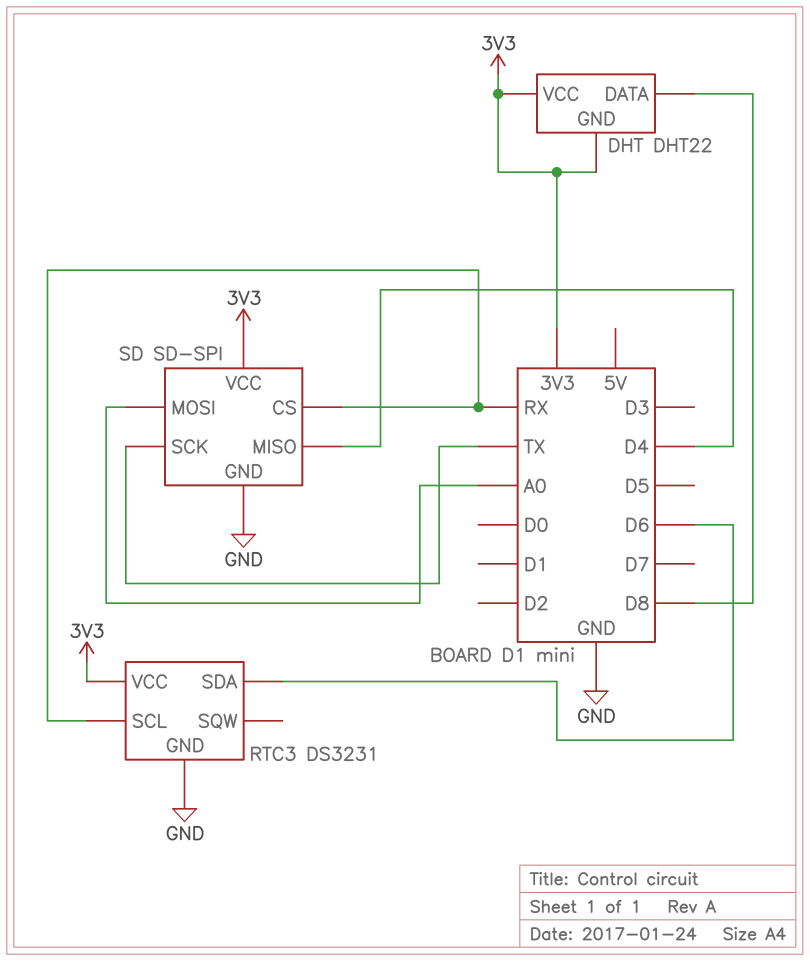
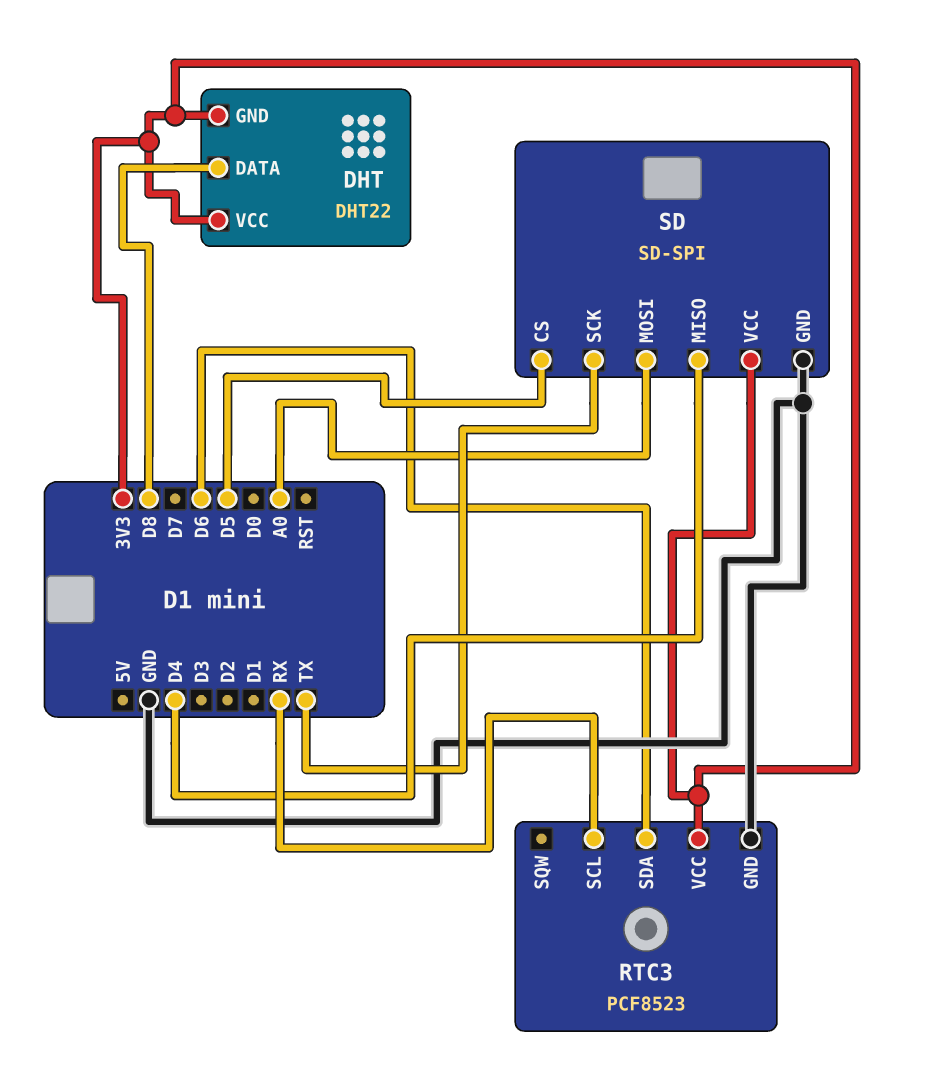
RTC3: DS3231 -> PCF8523
SD pin CS: RX -> D5

